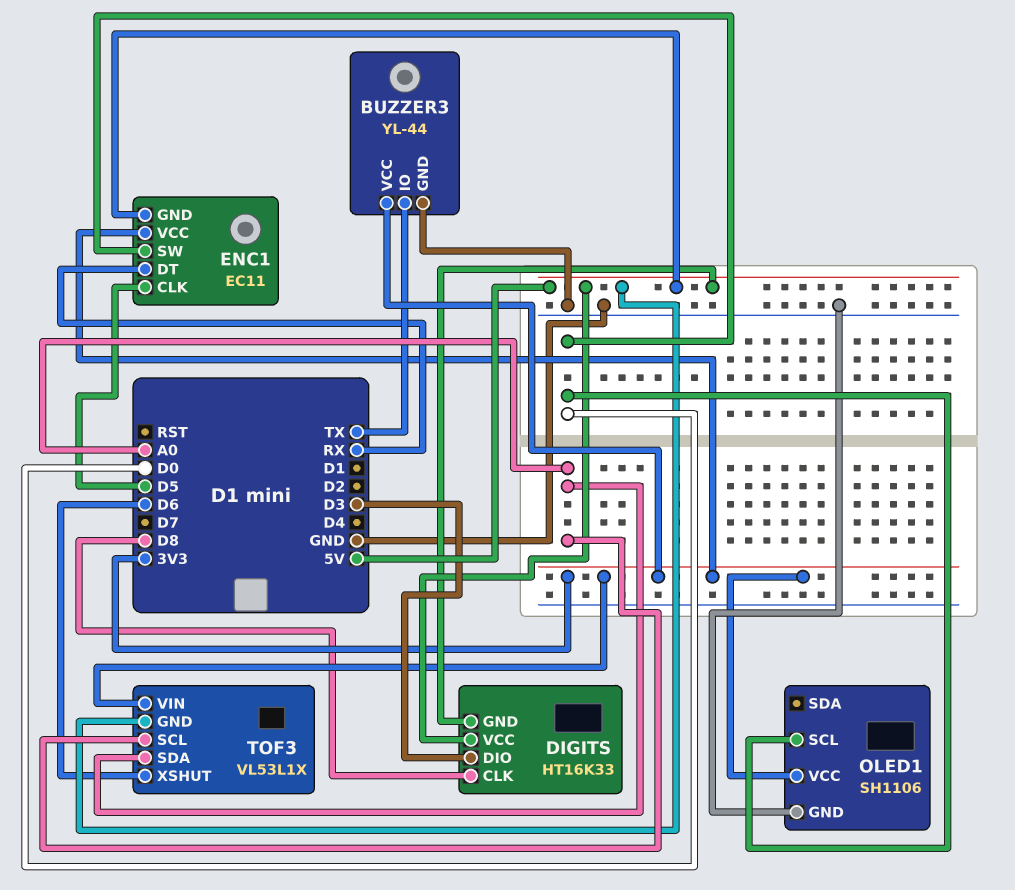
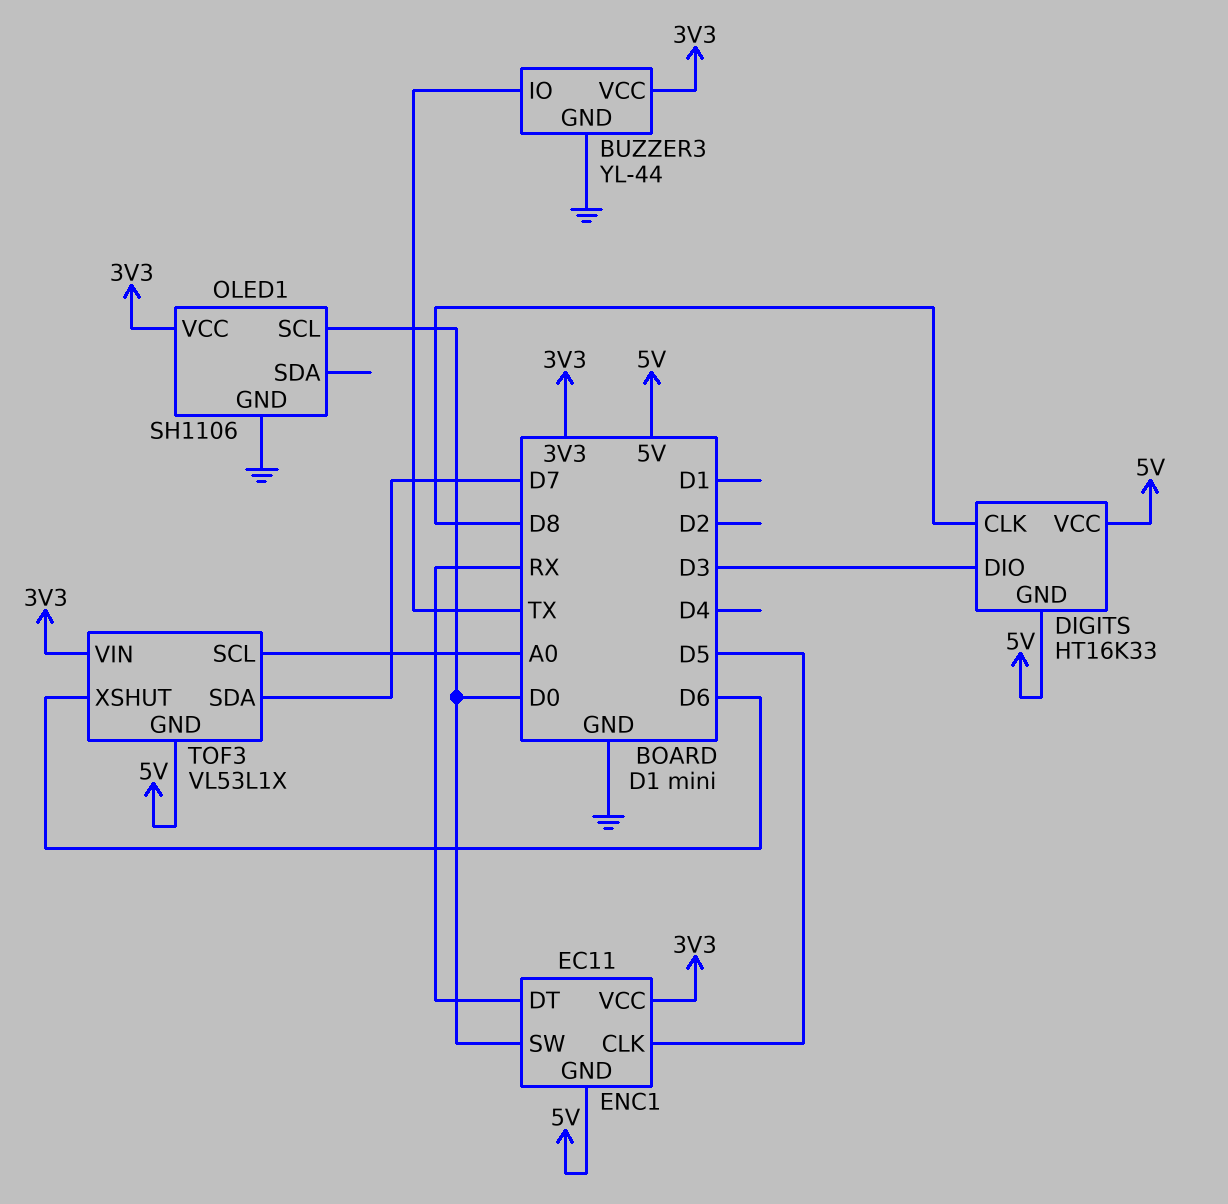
TOF3 pin SDA: A0 -> D7

